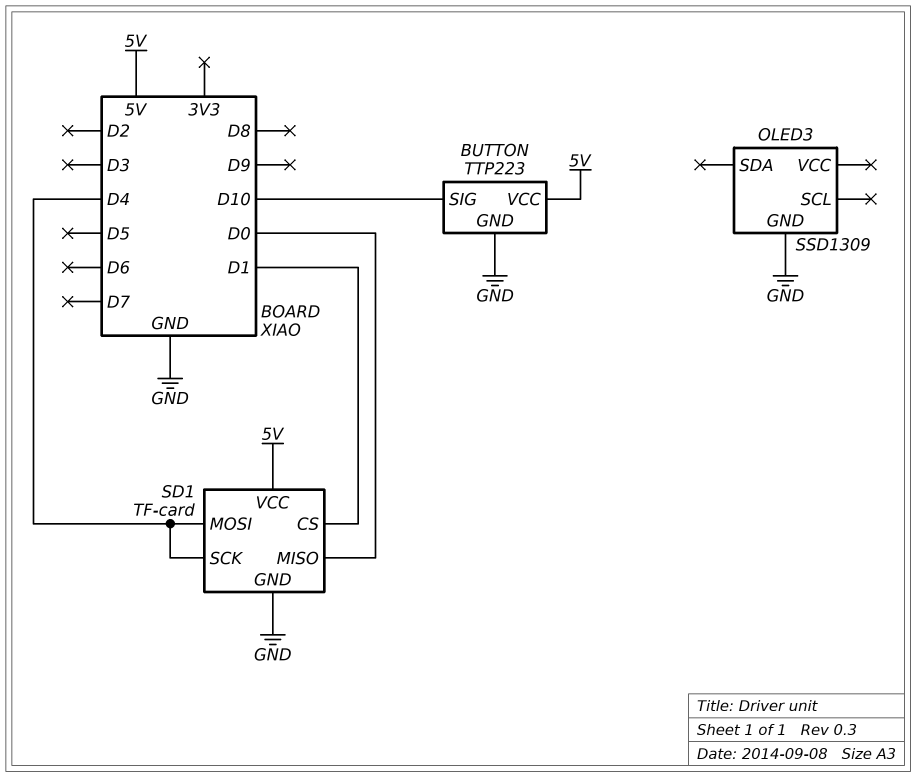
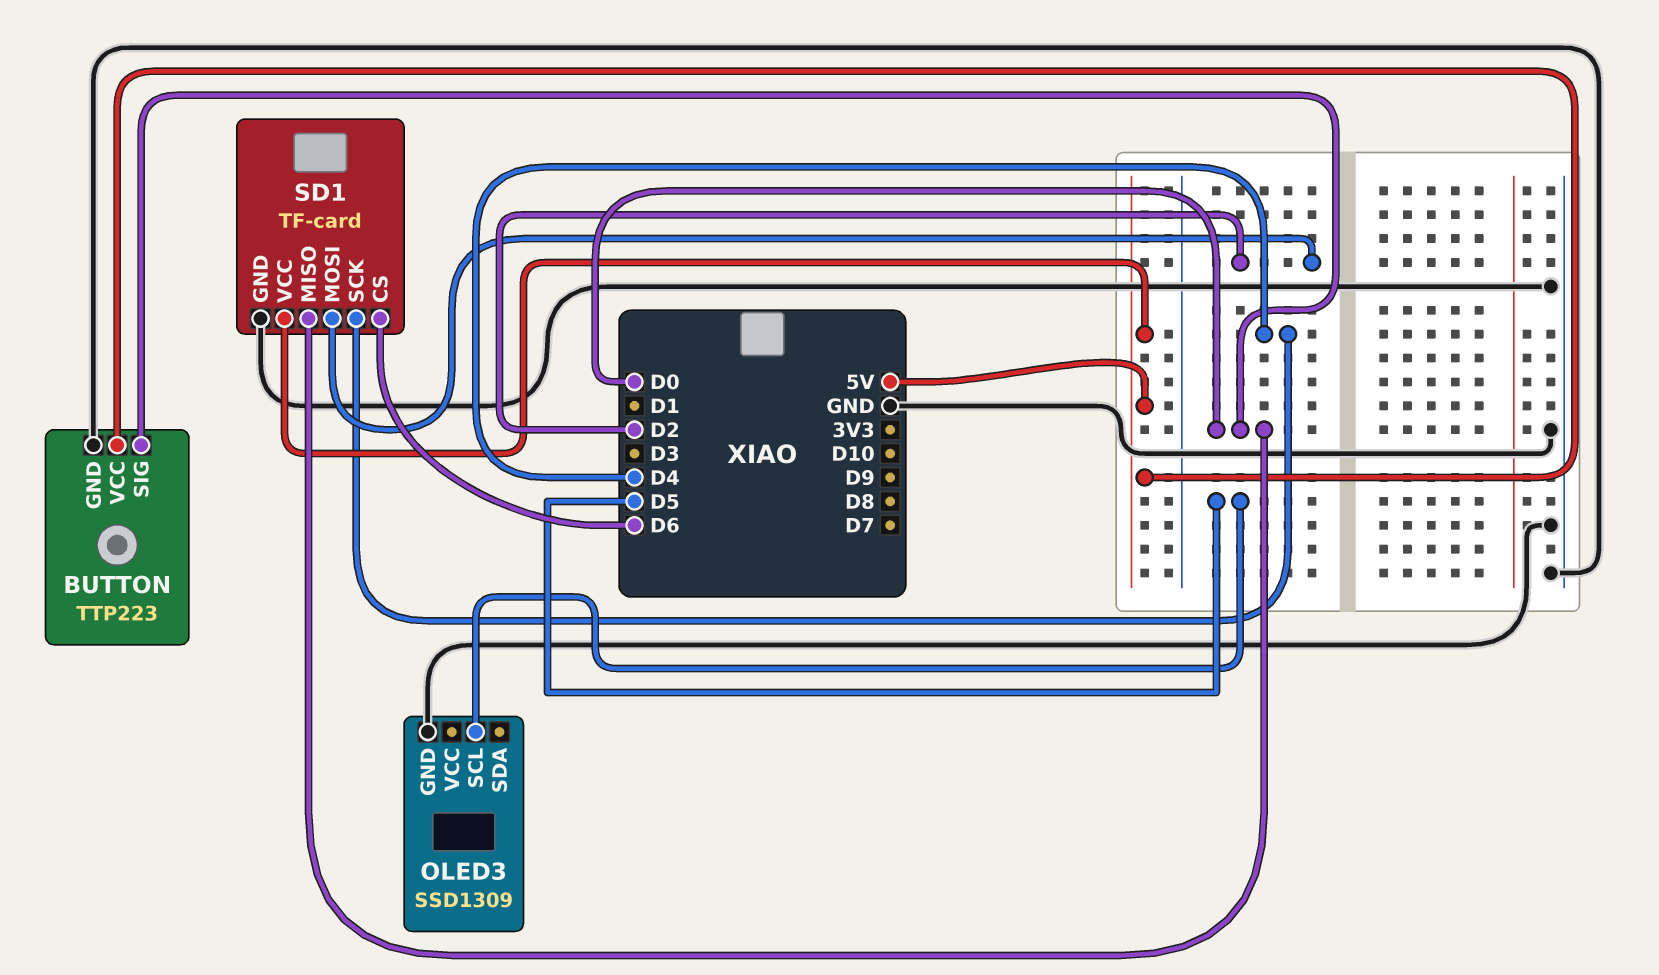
BUTTON pin SIG: D10 -> D0
OLED3 pin SCL: none -> D5
SD1 pin CS: D1 -> D6
SD1 pin MOSI: D4 -> D2

